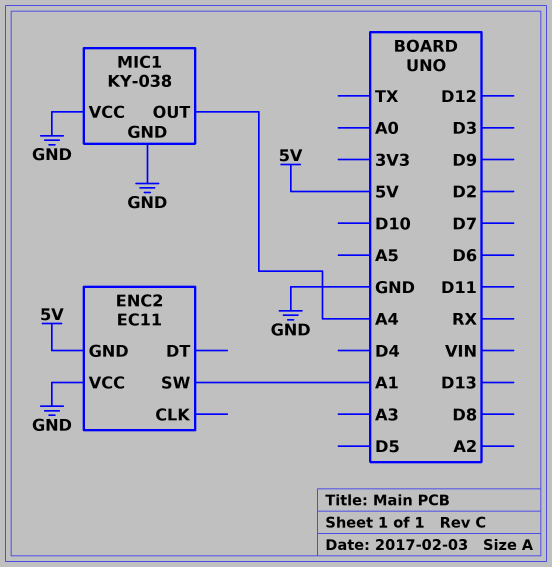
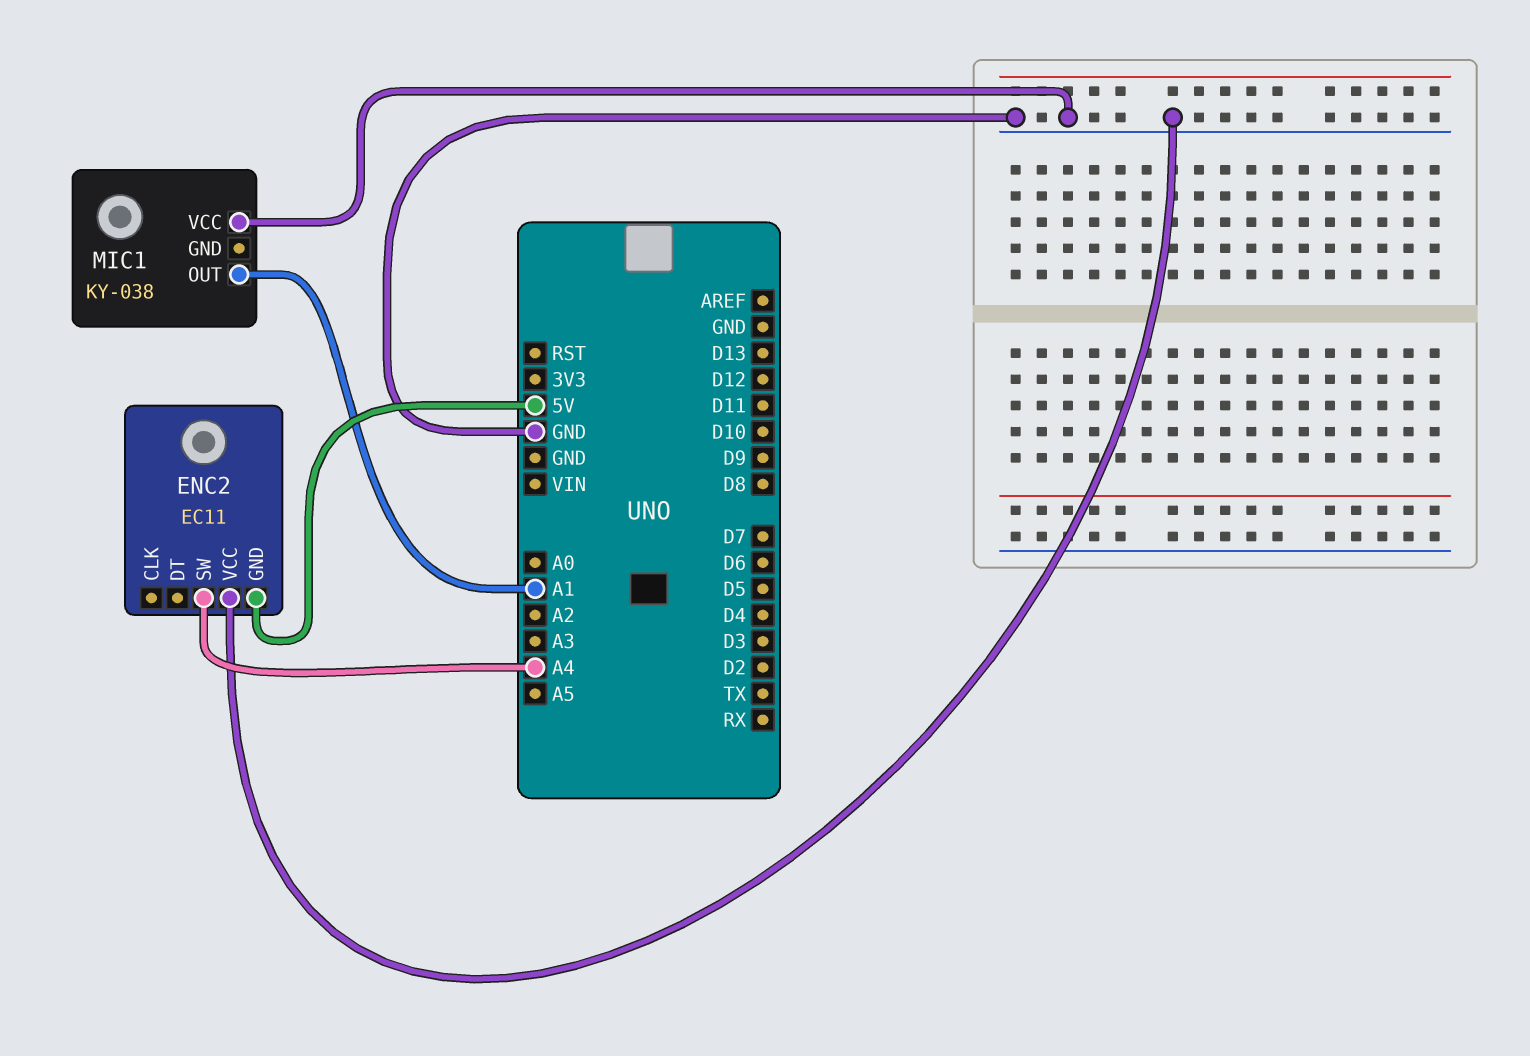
ENC2 pin SW: A1 -> A4
MIC1 pin GND: GND -> none
MIC1 pin OUT: A4 -> A1

